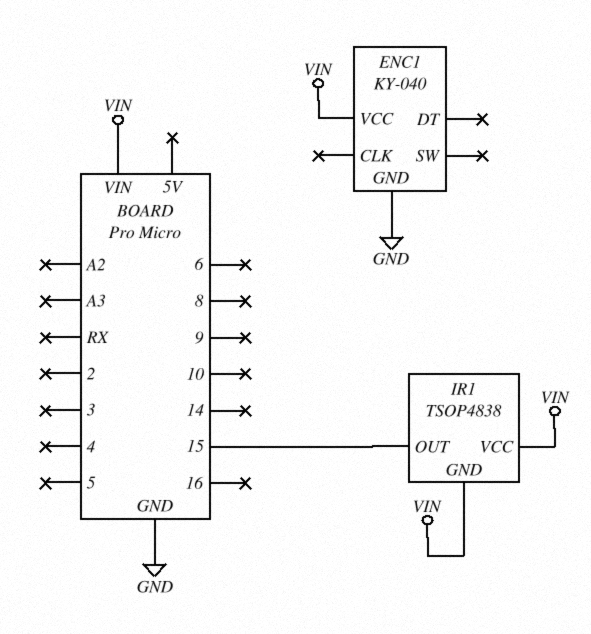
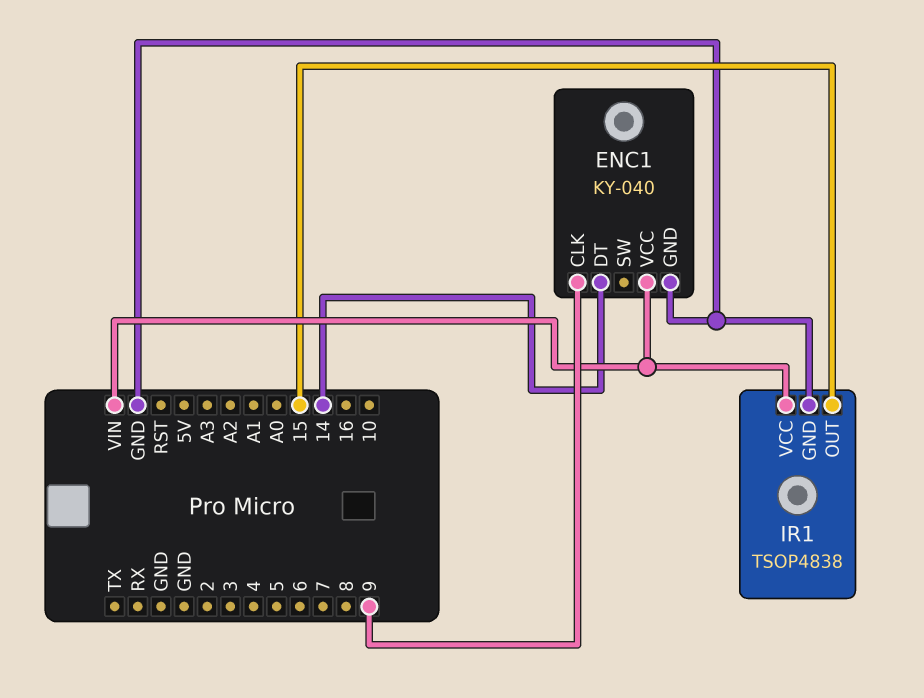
ENC1 pin CLK: none -> 9
ENC1 pin DT: none -> 14
IR1 pin GND: VIN -> GND

